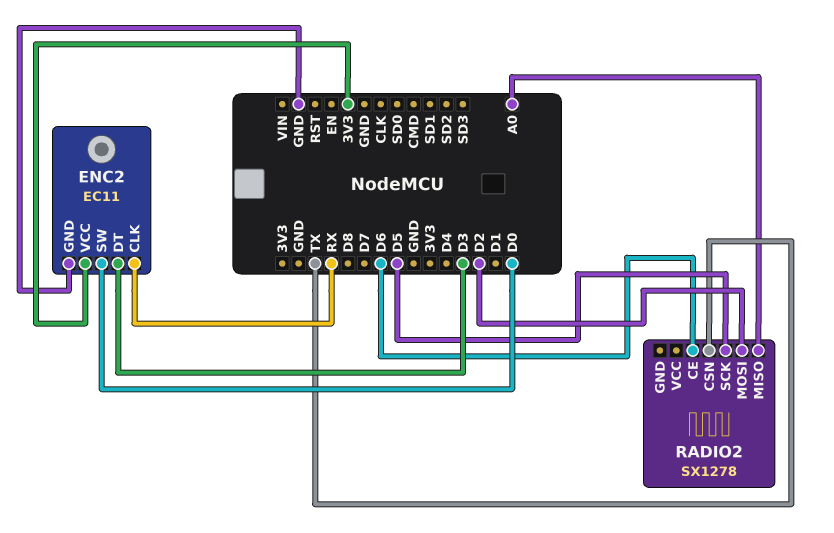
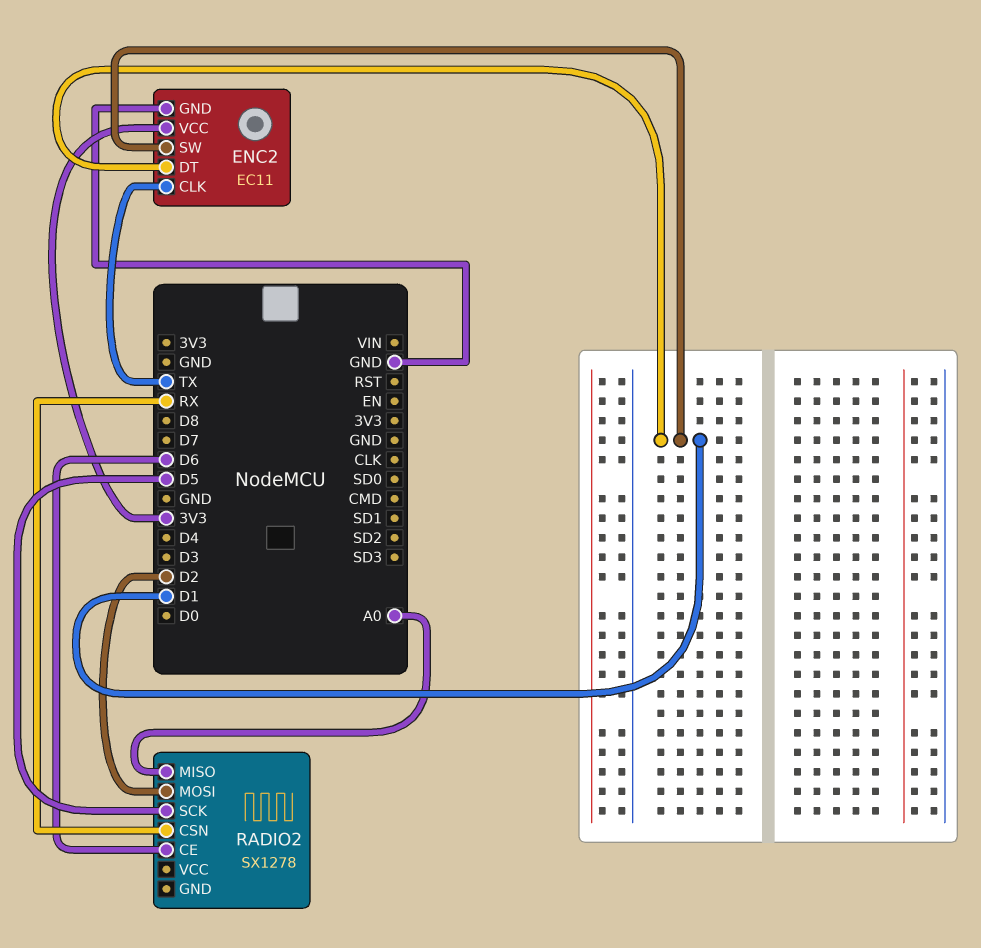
ENC2 pin CLK: RX -> TX
ENC2 pin DT: D3 -> D1
ENC2 pin SW: D0 -> D1
RADIO2 pin CSN: TX -> RX

